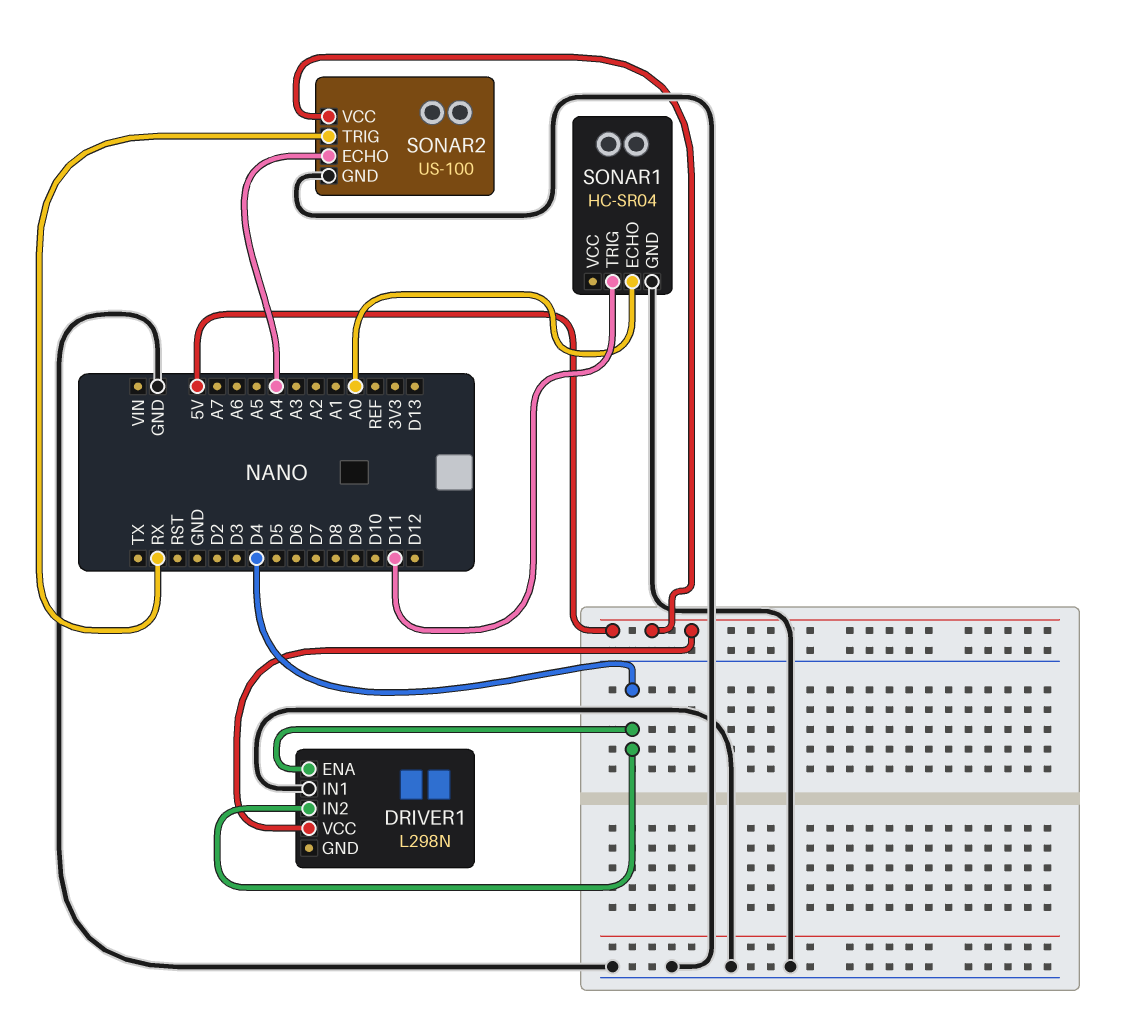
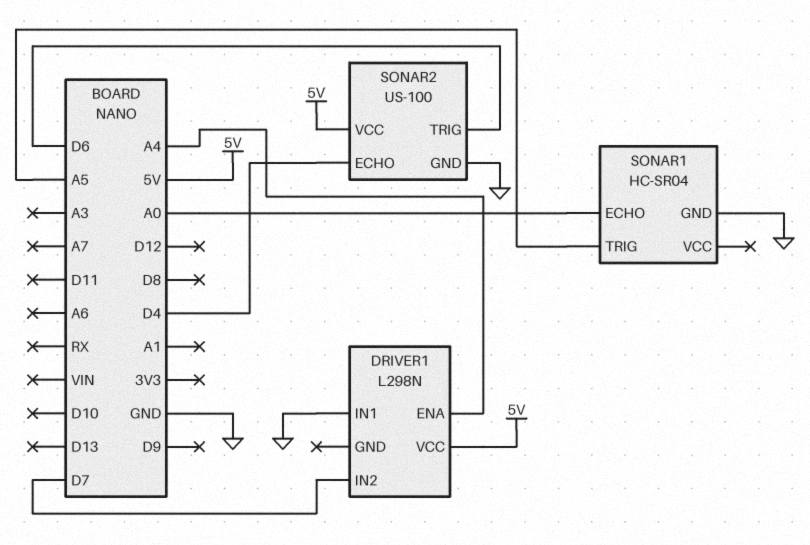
DRIVER1 pin ENA: D4 -> A4
DRIVER1 pin IN2: D4 -> D7
SONAR1 pin TRIG: D11 -> A5
SONAR2 pin ECHO: A4 -> D4
SONAR2 pin TRIG: RX -> D6

